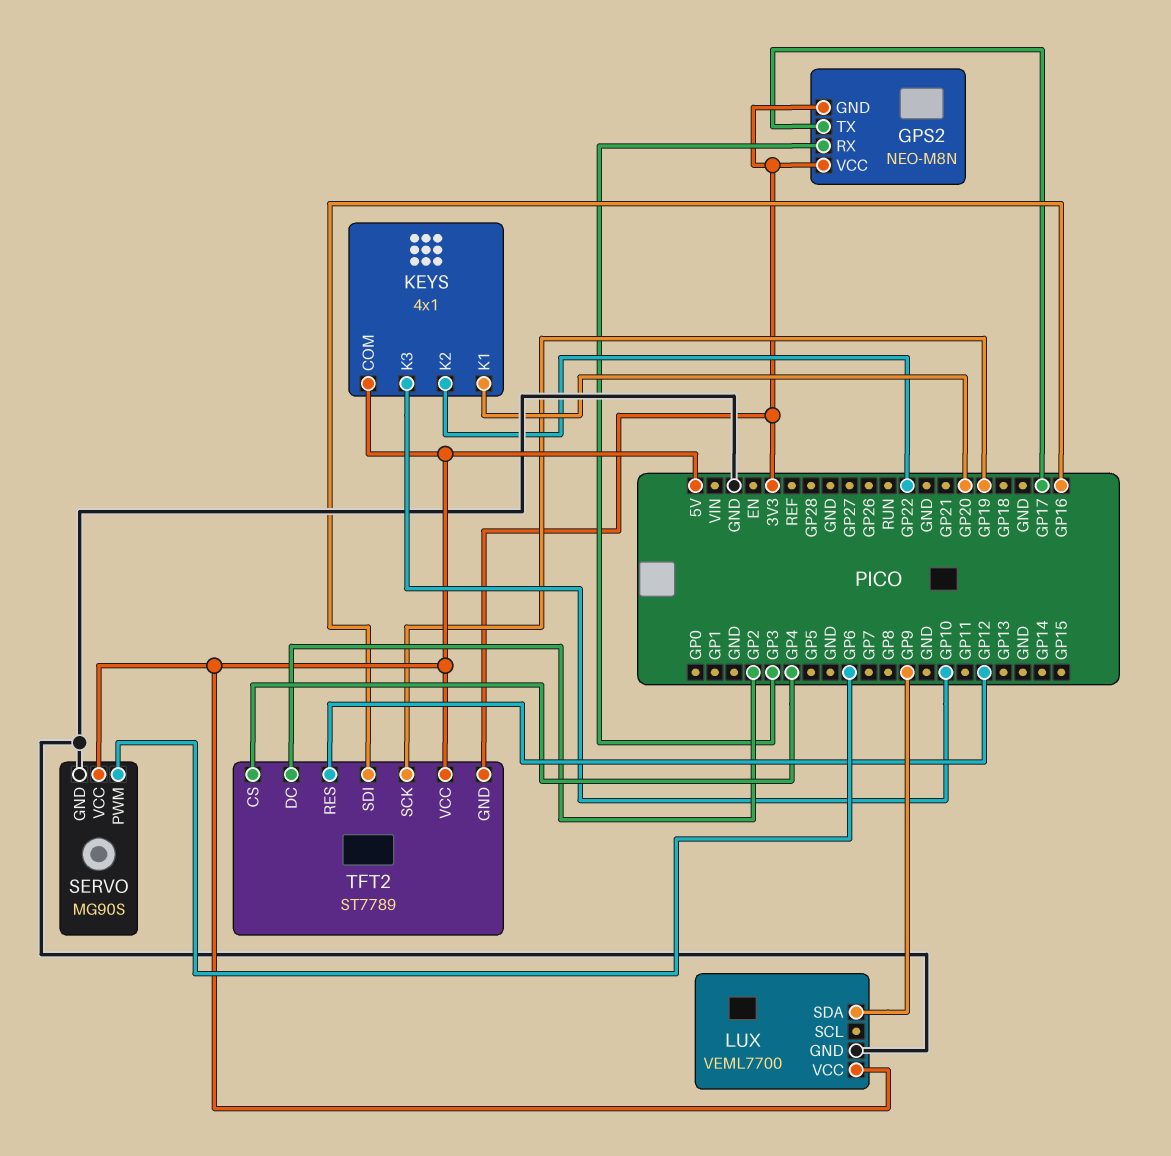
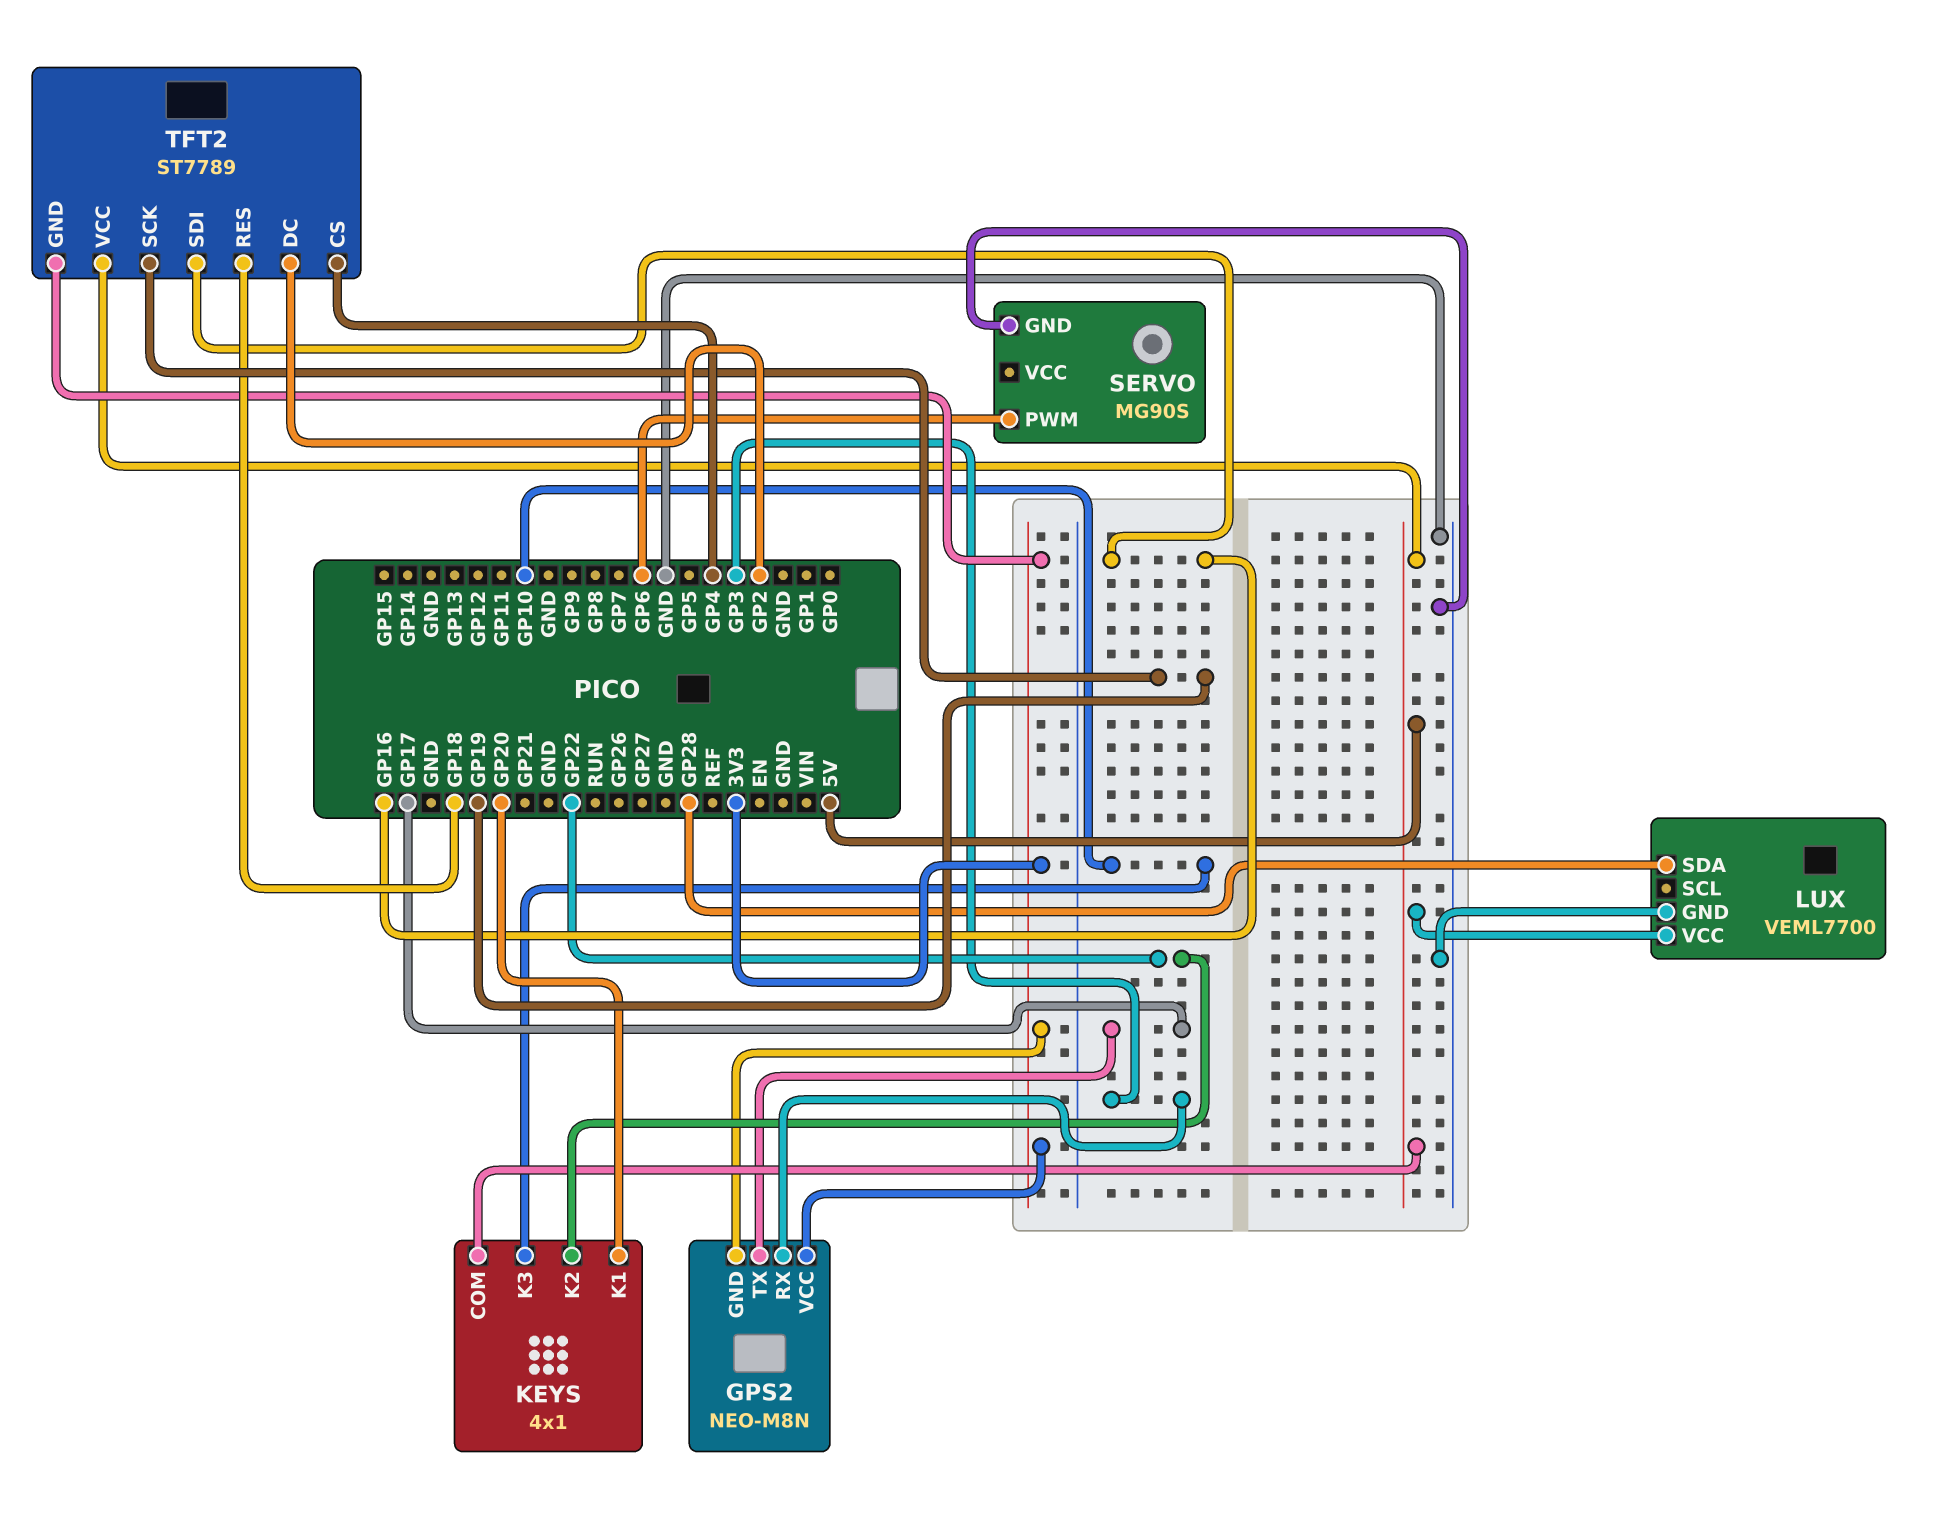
LUX pin SDA: GP9 -> GP28
SERVO pin VCC: 5V -> none
TFT2 pin RES: GP12 -> GP18

